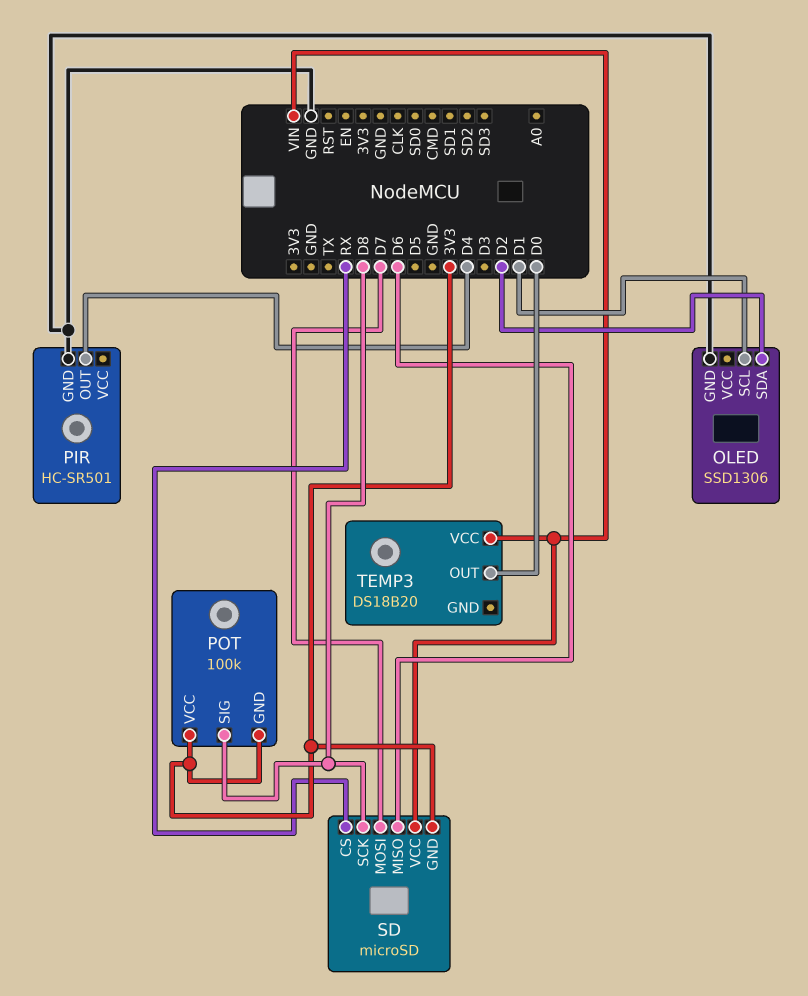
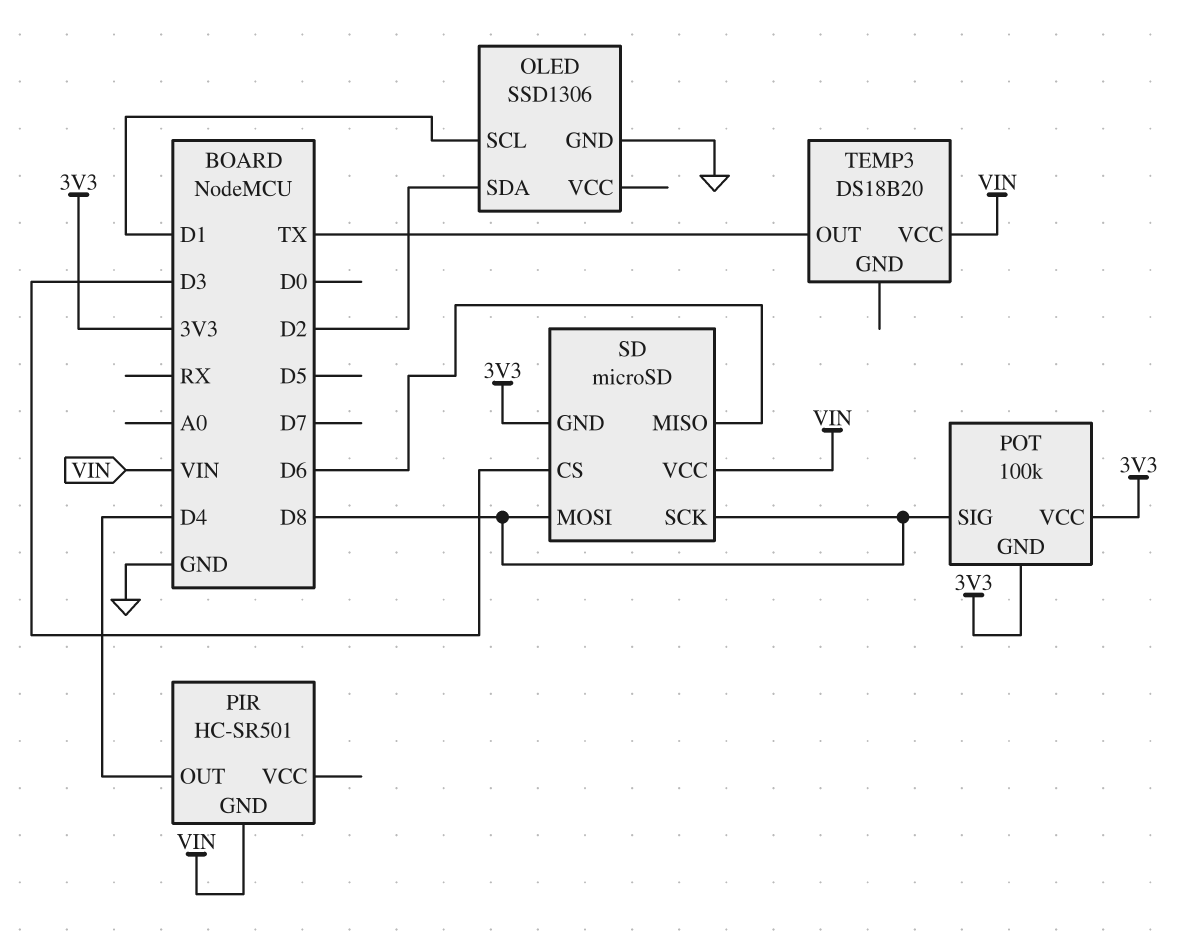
PIR pin GND: GND -> VIN
SD pin CS: RX -> D3
SD pin MOSI: D7 -> D8
TEMP3 pin OUT: D0 -> TX

